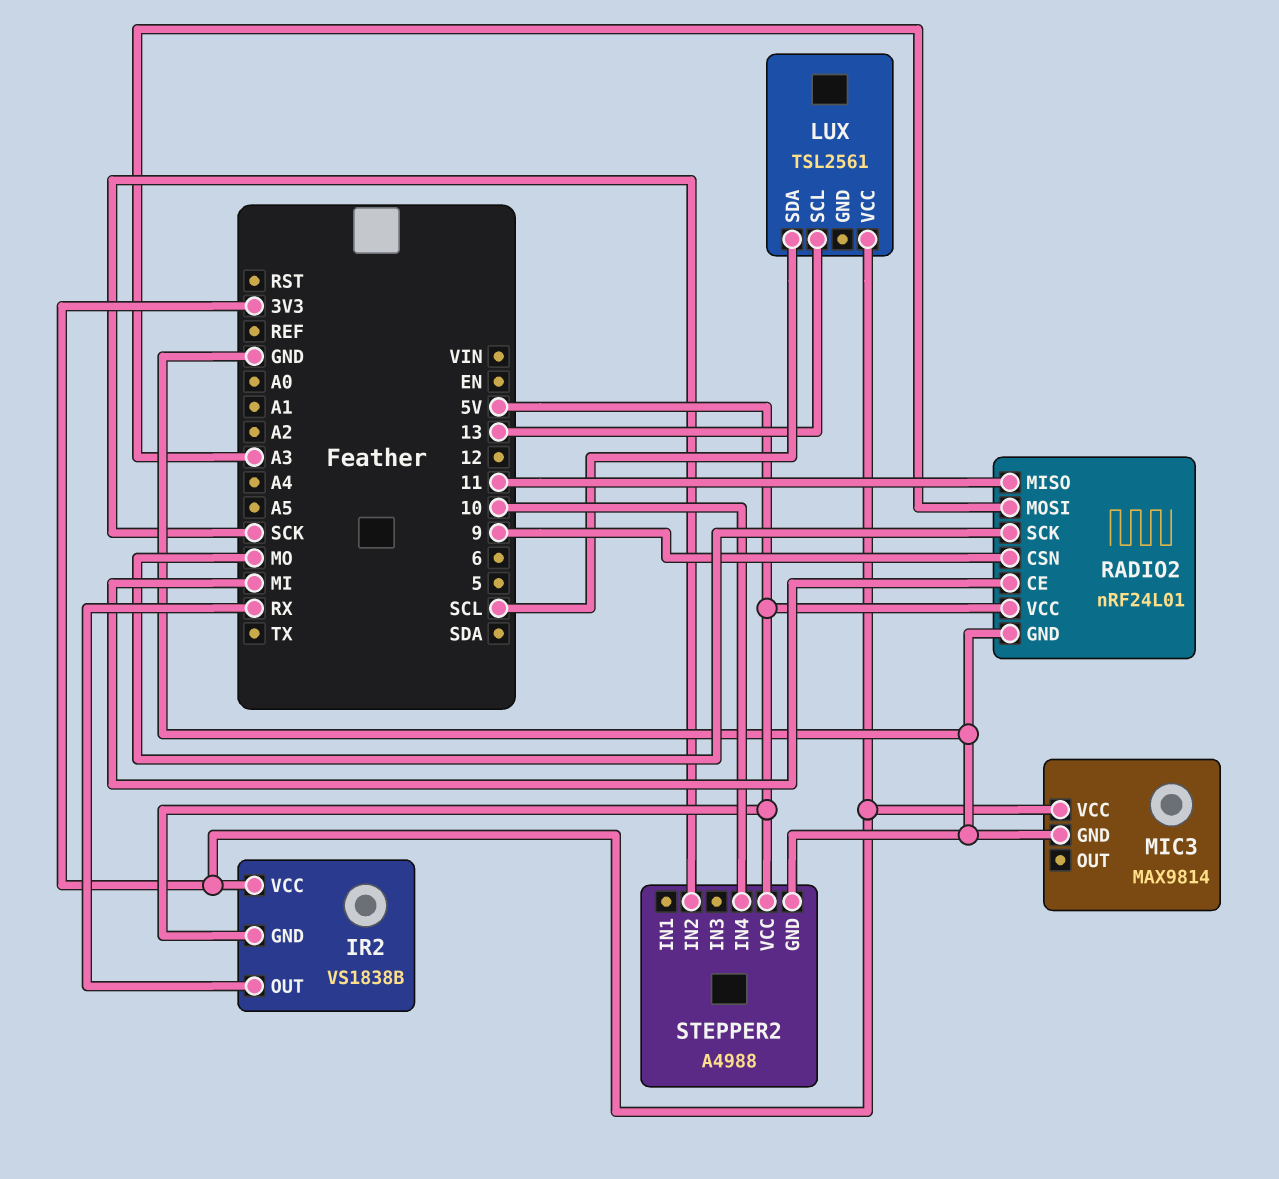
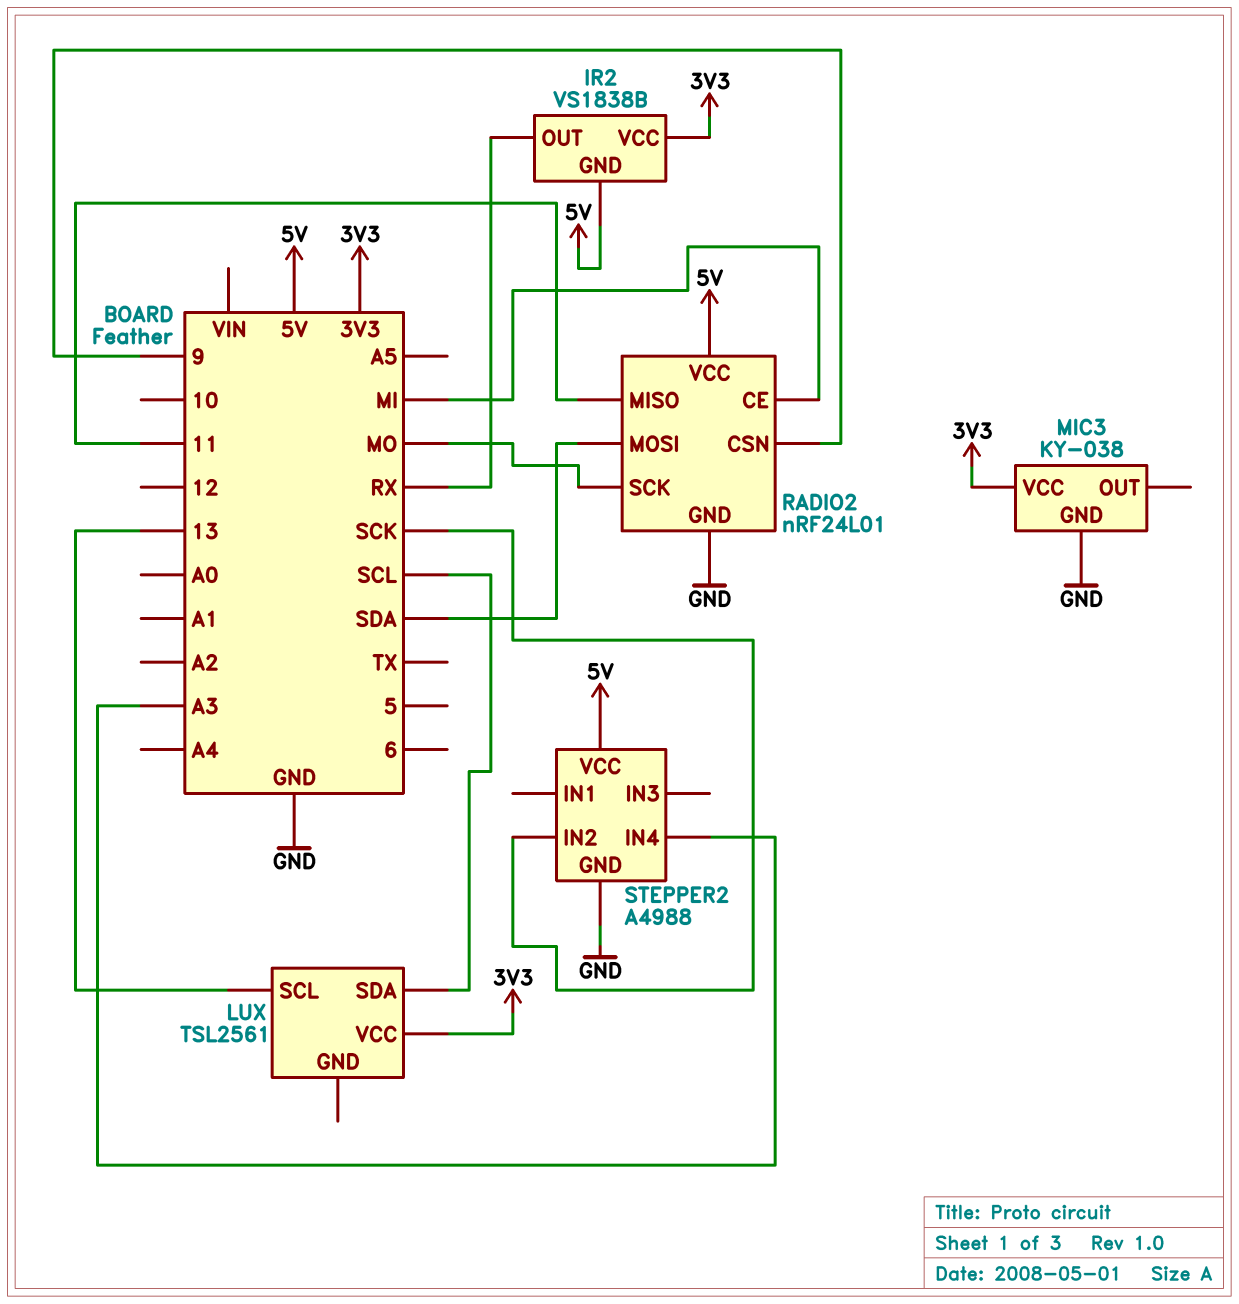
MIC3: MAX9814 -> KY-038
RADIO2 pin MOSI: A3 -> SDA
STEPPER2 pin IN4: 10 -> A3

